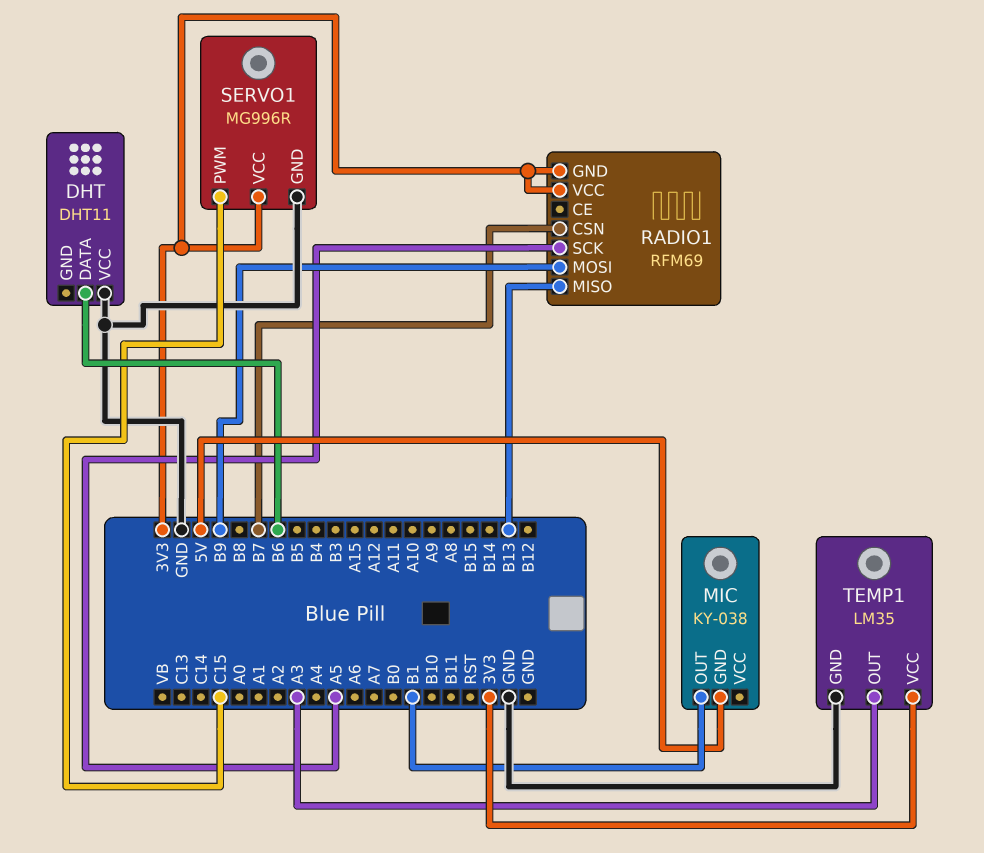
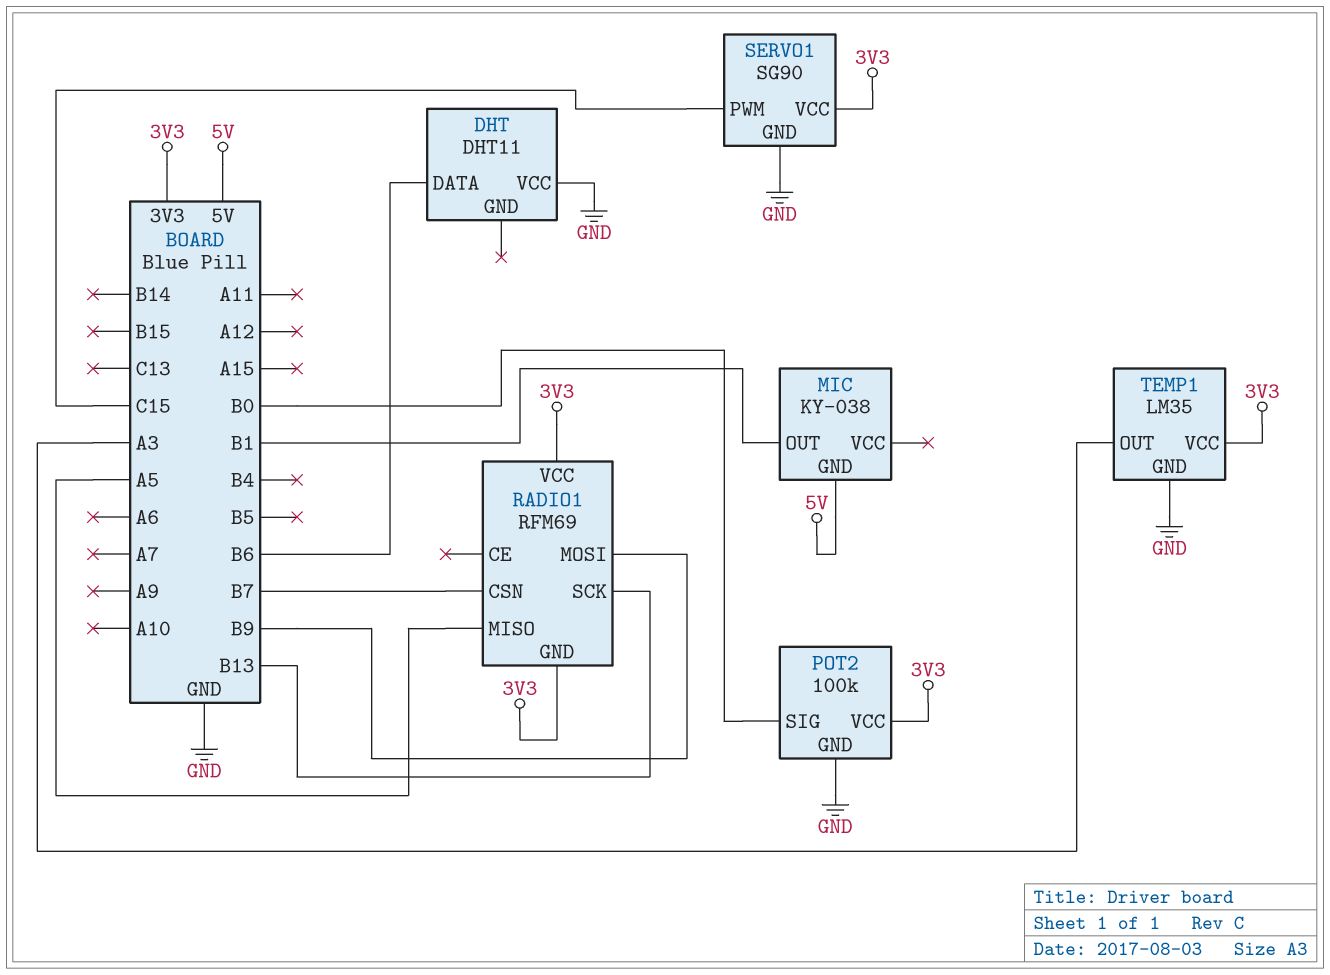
POT2: none -> 100k
POT2 pin GND: none -> GND
POT2 pin SIG: none -> B0
POT2 pin VCC: none -> 3V3
RADIO1 pin MISO: B13 -> A5
RADIO1 pin SCK: A5 -> B13
SERVO1: MG996R -> SG90

